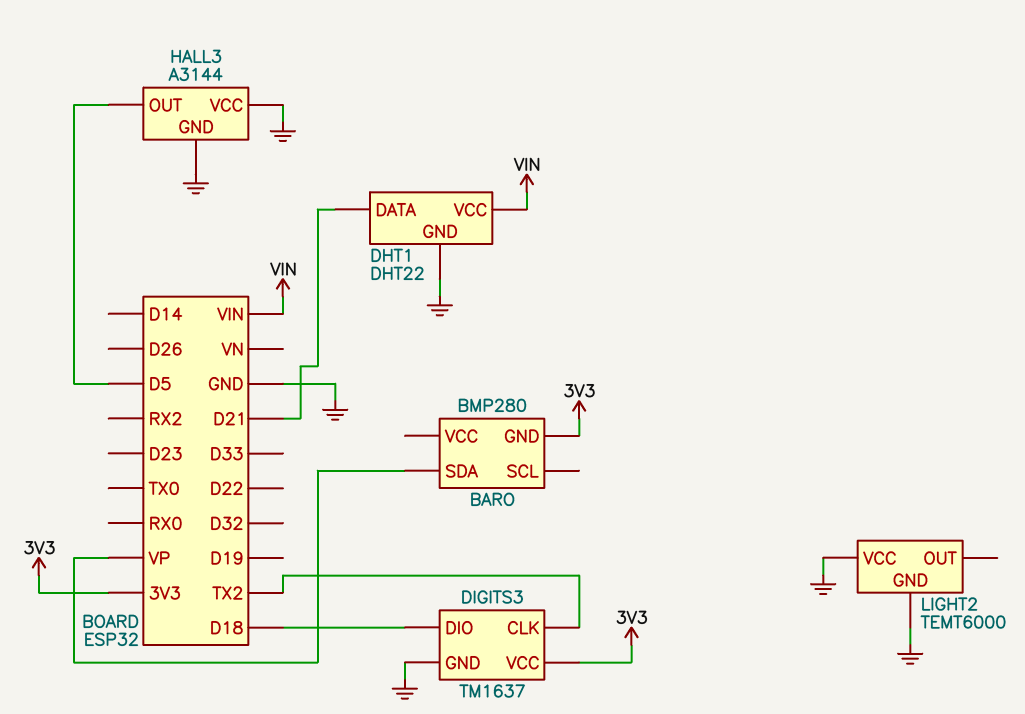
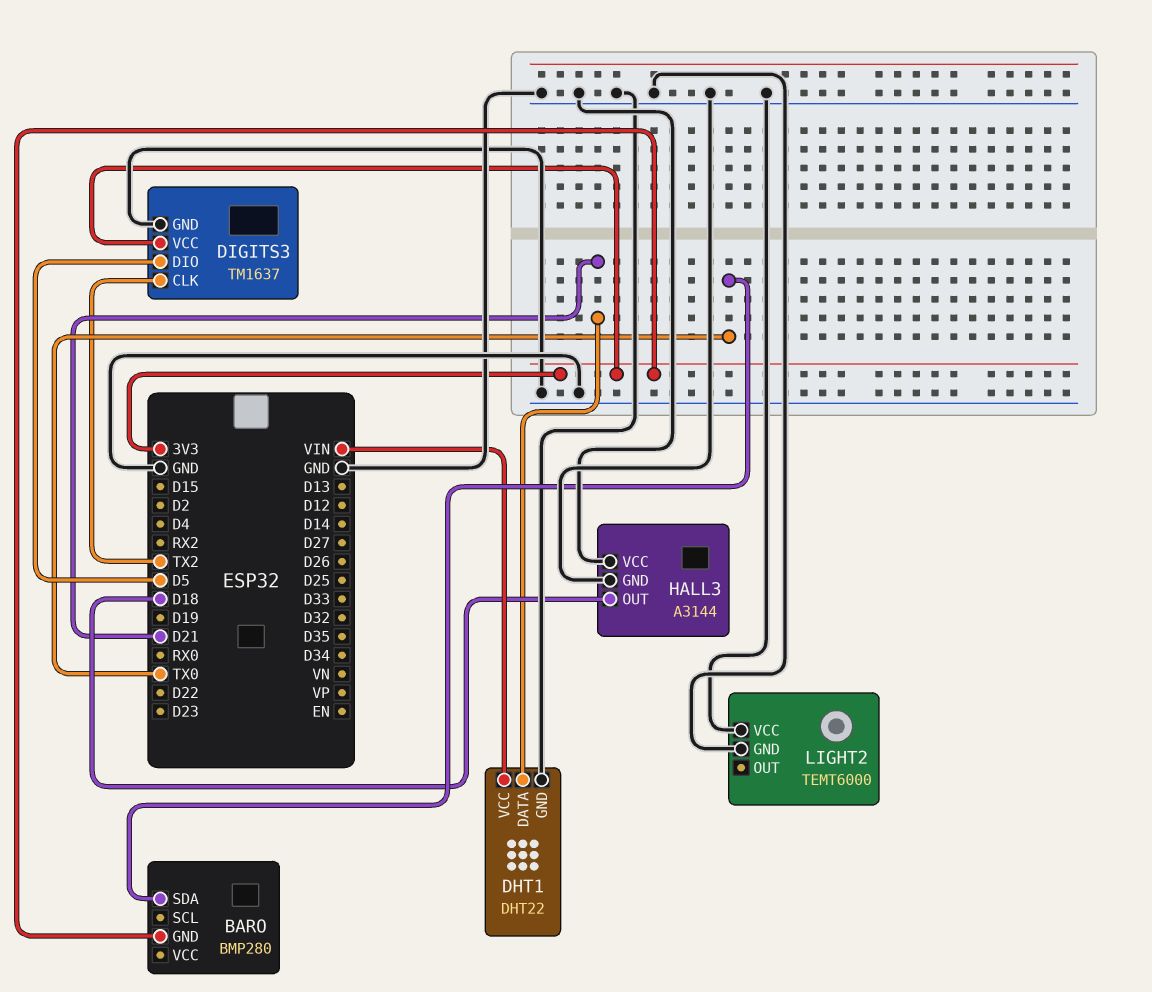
BARO pin SDA: VP -> TX0
DIGITS3 pin DIO: D18 -> D5
HALL3 pin OUT: D5 -> D18

